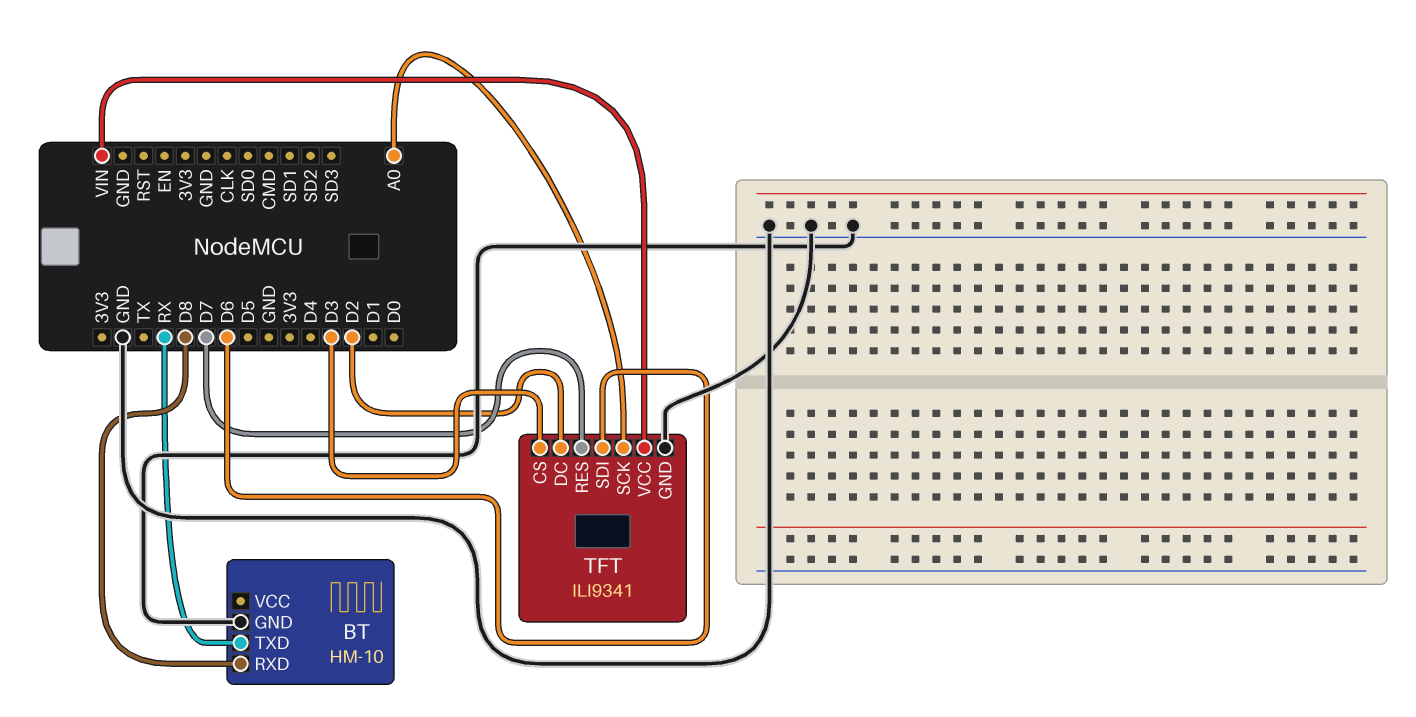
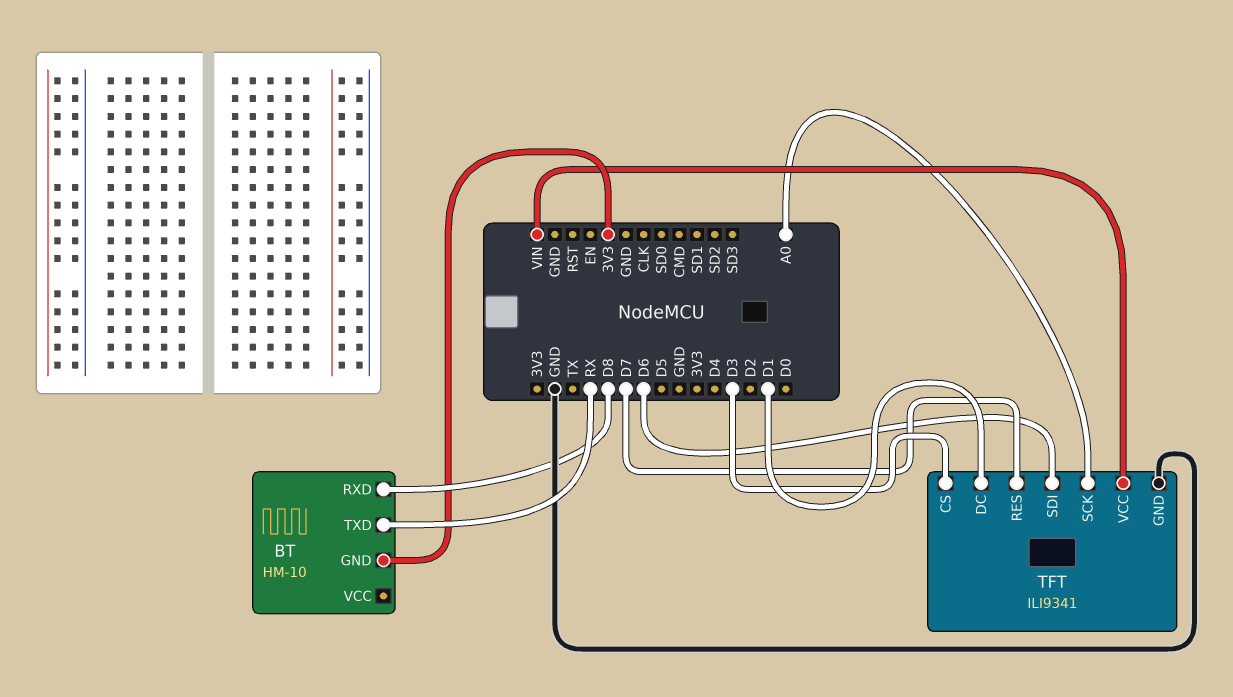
BT pin GND: GND -> 3V3
TFT pin DC: D2 -> D1

